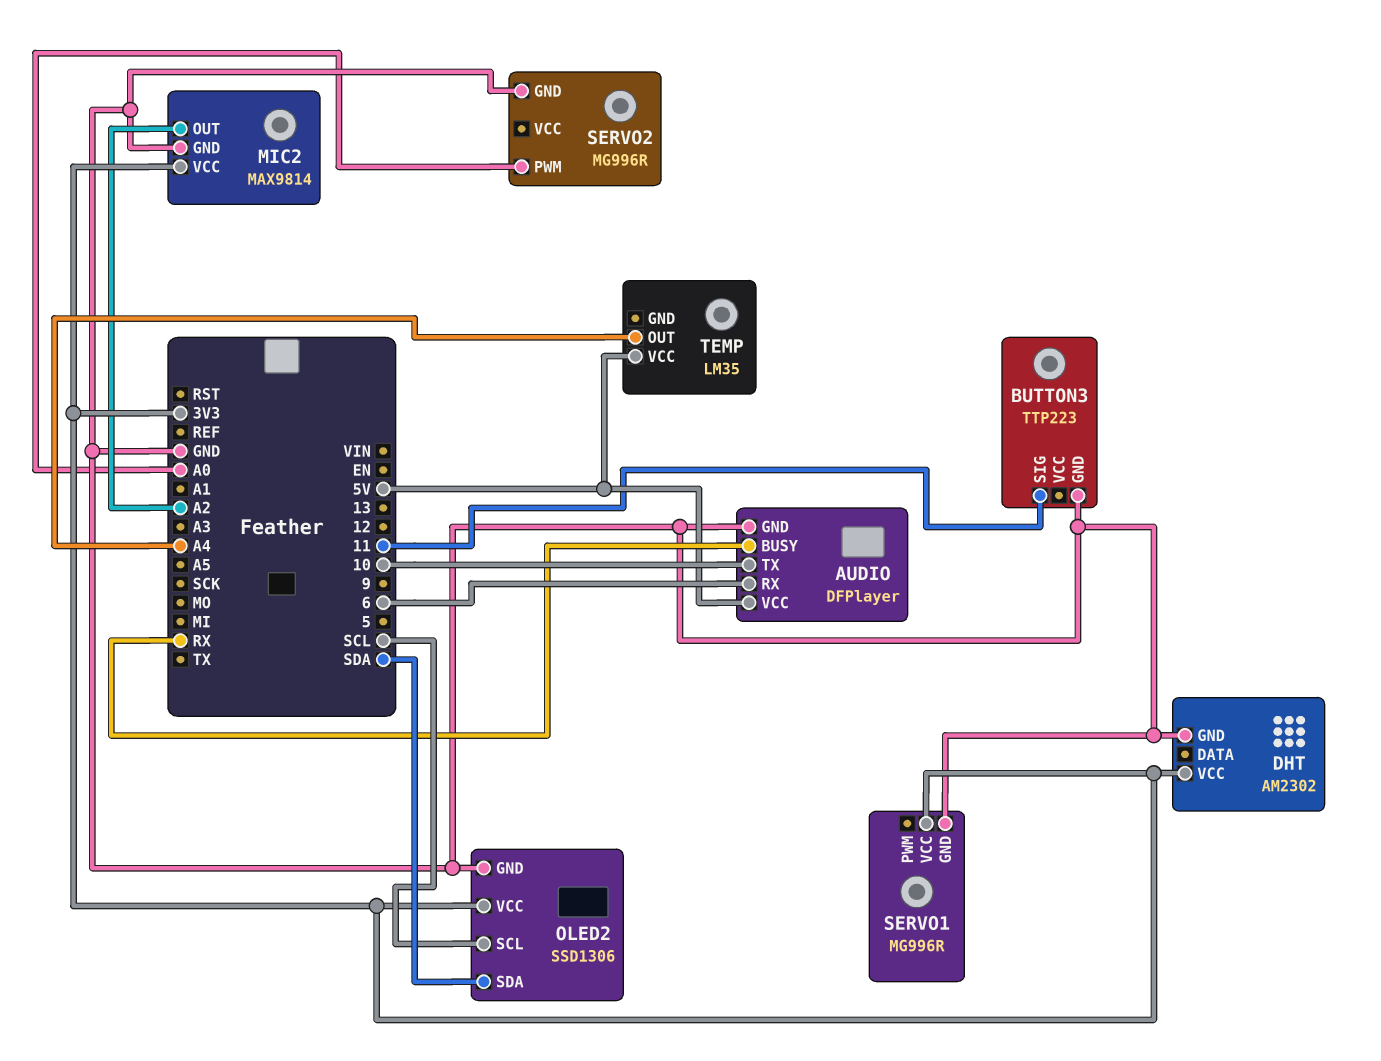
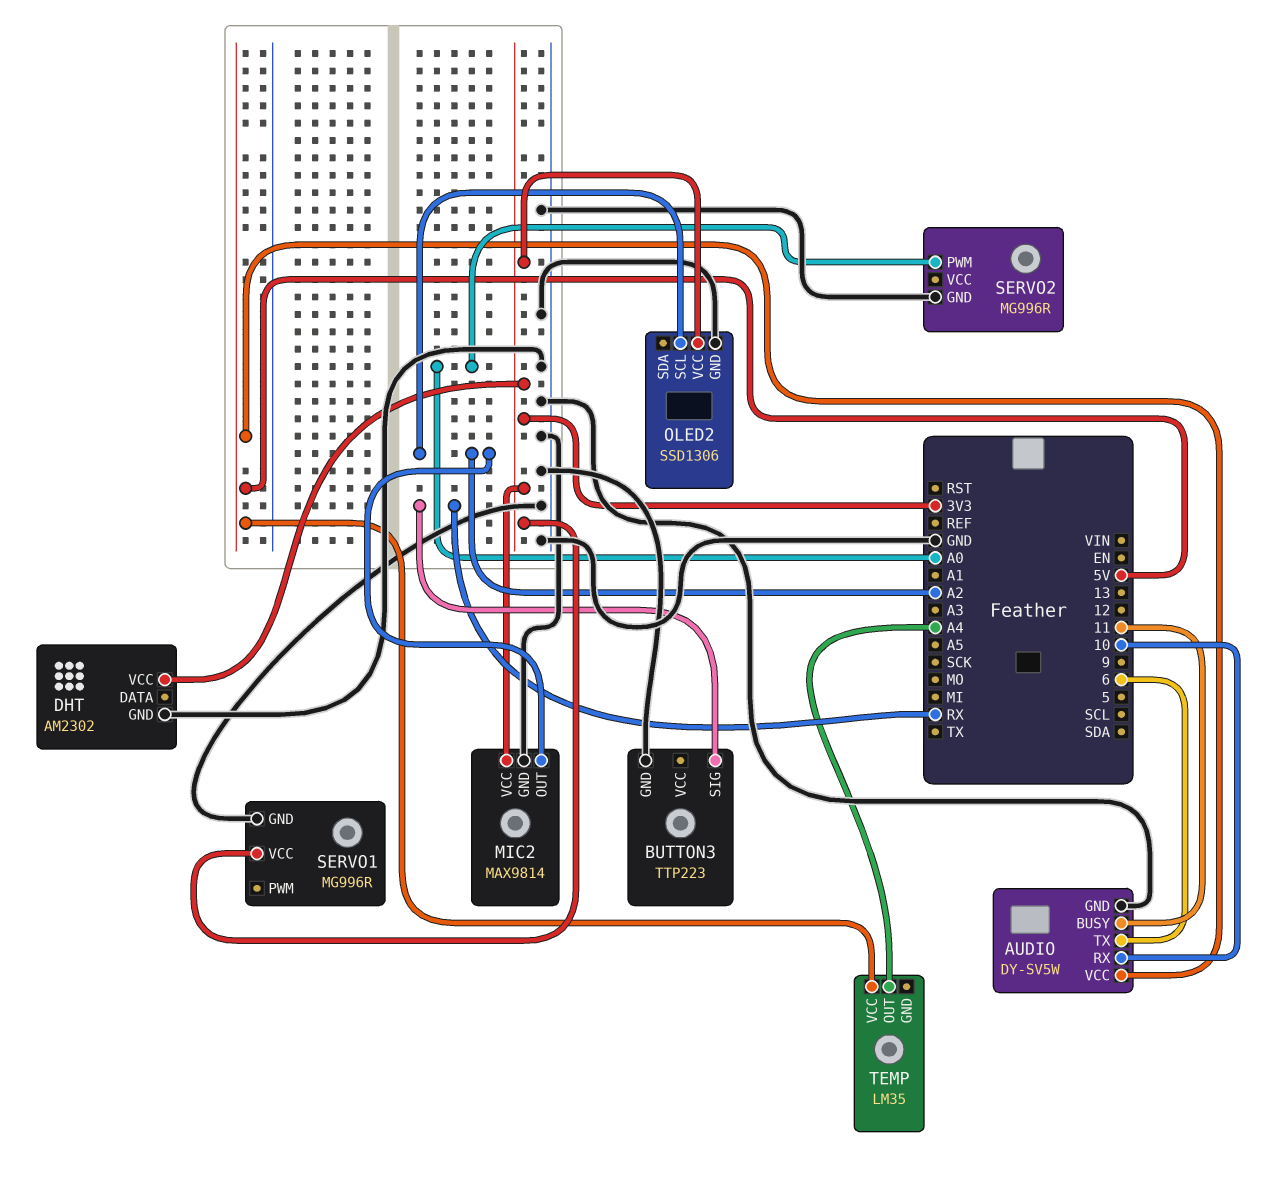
AUDIO: DFPlayer -> DY-SV5W
AUDIO pin BUSY: RX -> 11
AUDIO pin RX: 6 -> 10
AUDIO pin TX: 10 -> 6
BUTTON3 pin SIG: 11 -> RX
OLED2 pin SCL: SCL -> A2
OLED2 pin SDA: SDA -> none

